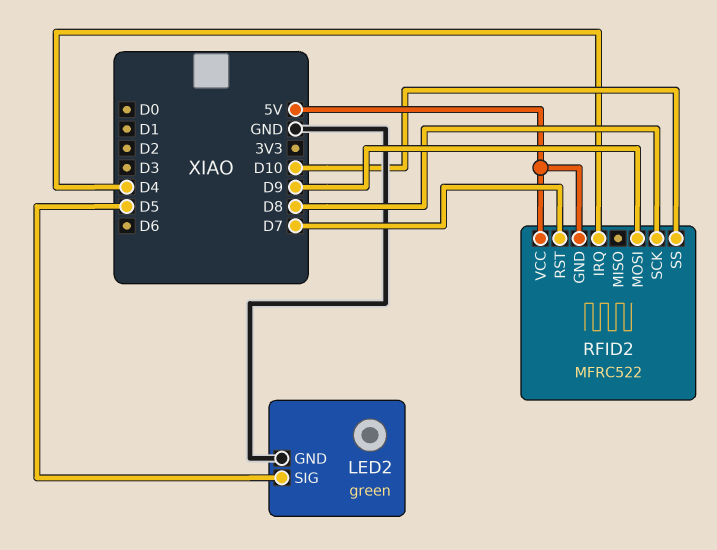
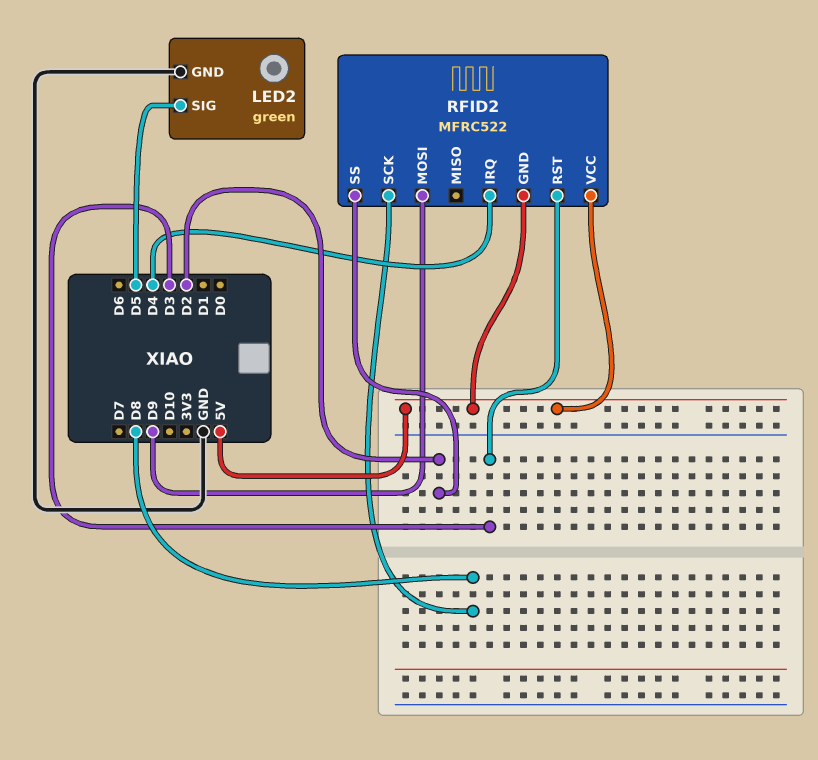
RFID2 pin RST: D7 -> D3
RFID2 pin SS: D10 -> D2

